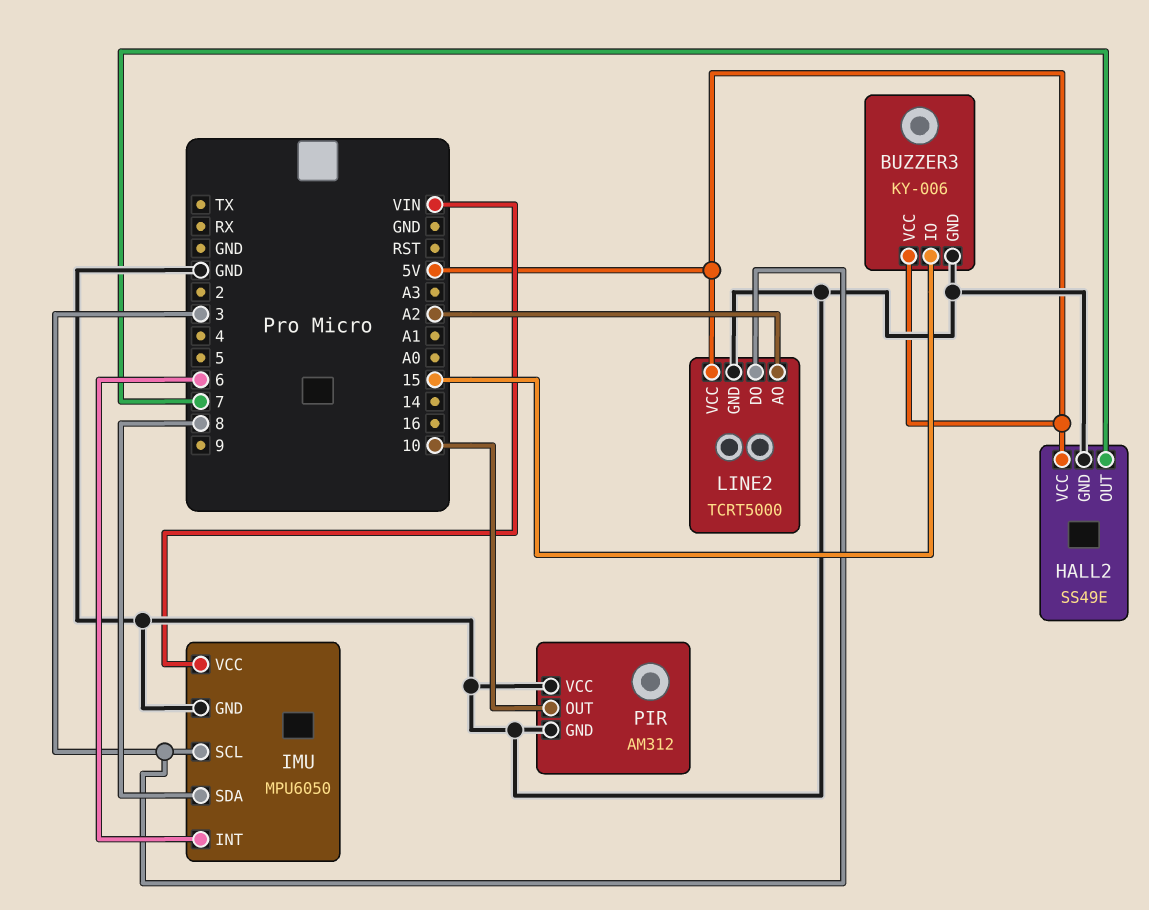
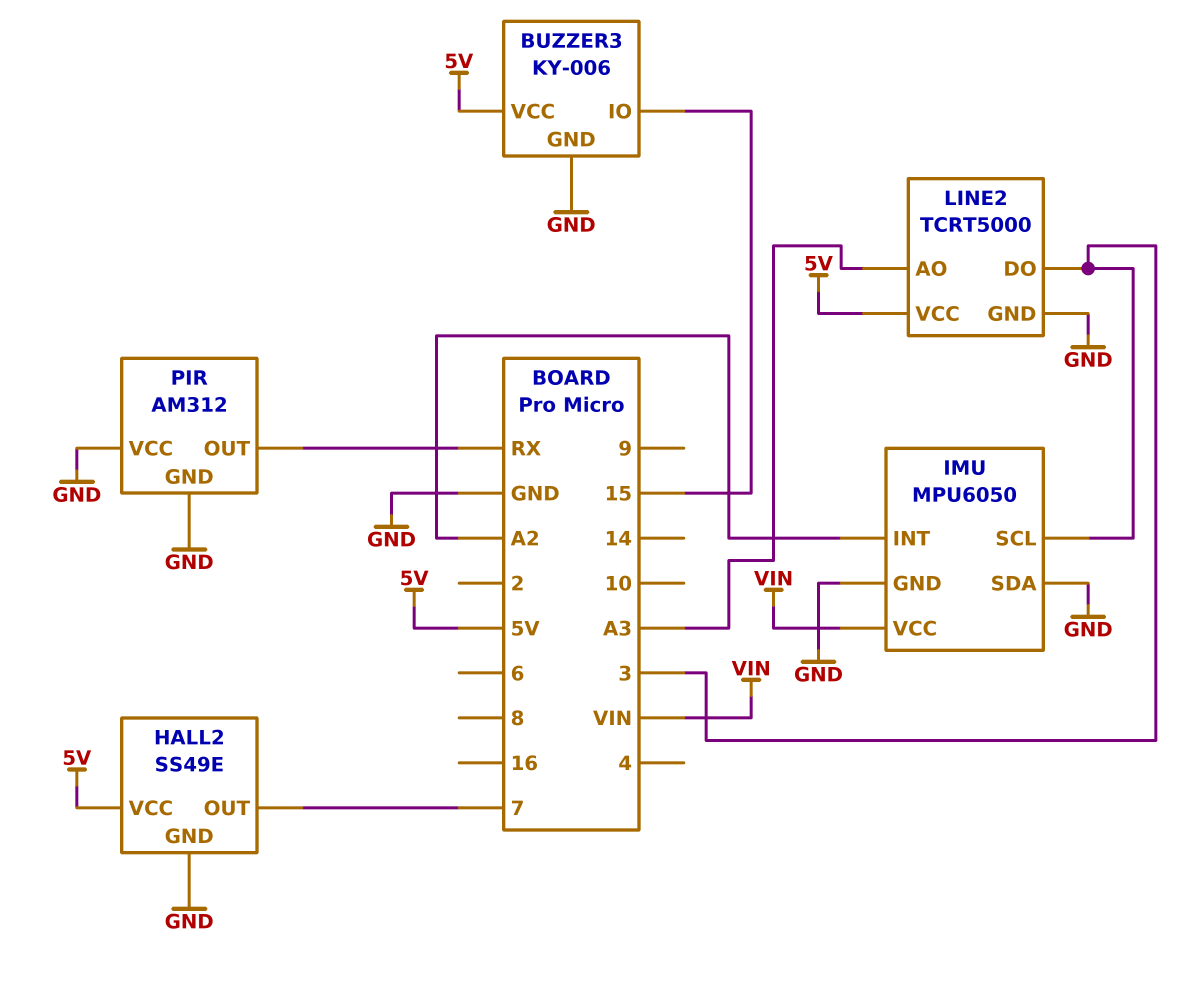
IMU pin INT: 6 -> A2
IMU pin SDA: 8 -> GND
LINE2 pin AO: A2 -> A3
PIR pin OUT: 10 -> RX

